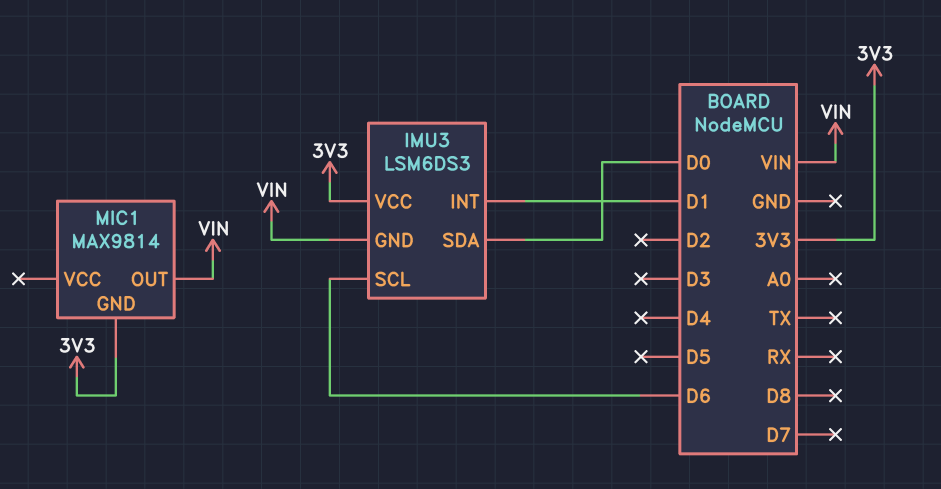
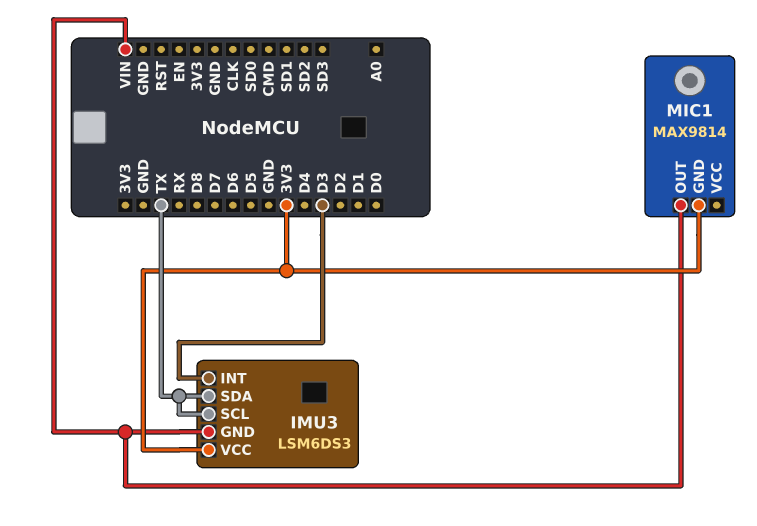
IMU3 pin INT: D1 -> D3
IMU3 pin SCL: D6 -> TX
IMU3 pin SDA: D0 -> TX

